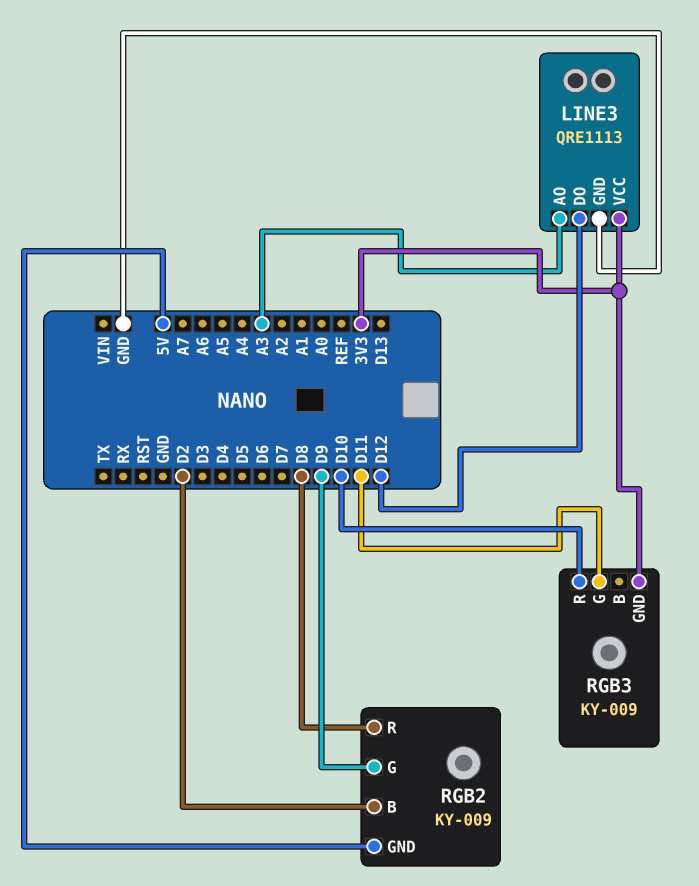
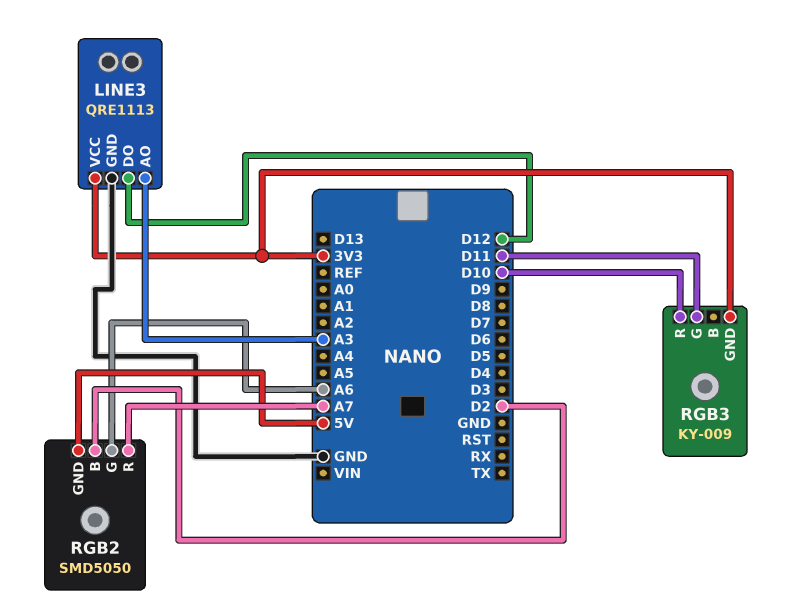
RGB2: KY-009 -> SMD5050
RGB2 pin G: D9 -> A6
RGB2 pin R: D8 -> A7

